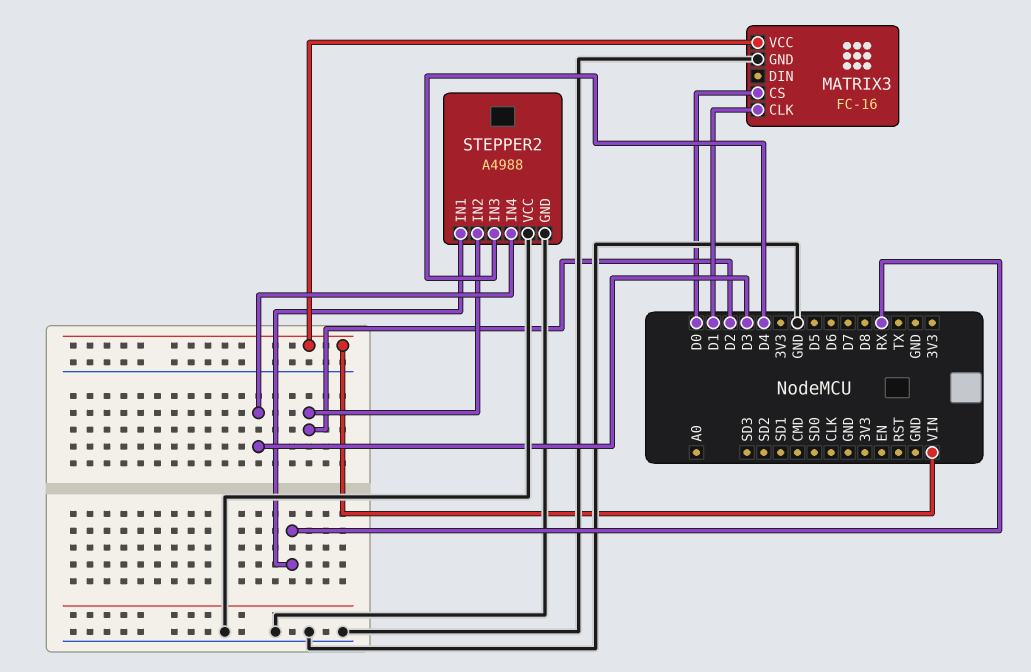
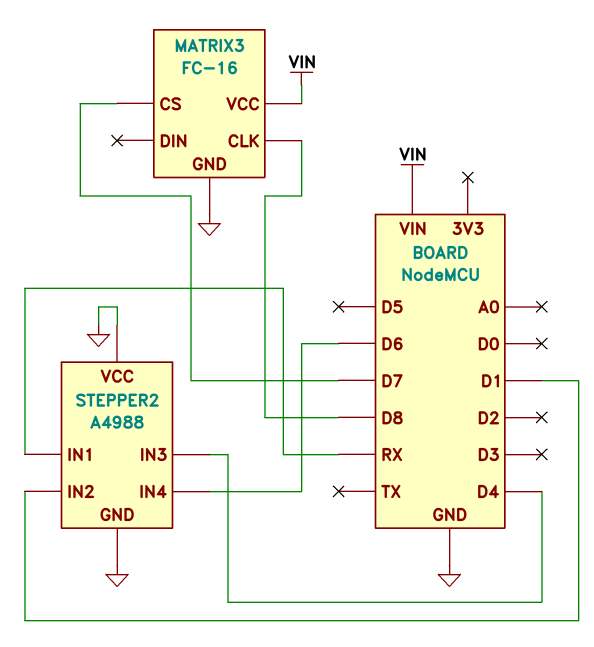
MATRIX3 pin CLK: D1 -> D8
MATRIX3 pin CS: D0 -> D7
STEPPER2 pin IN2: D2 -> D1
STEPPER2 pin IN4: D3 -> D6

